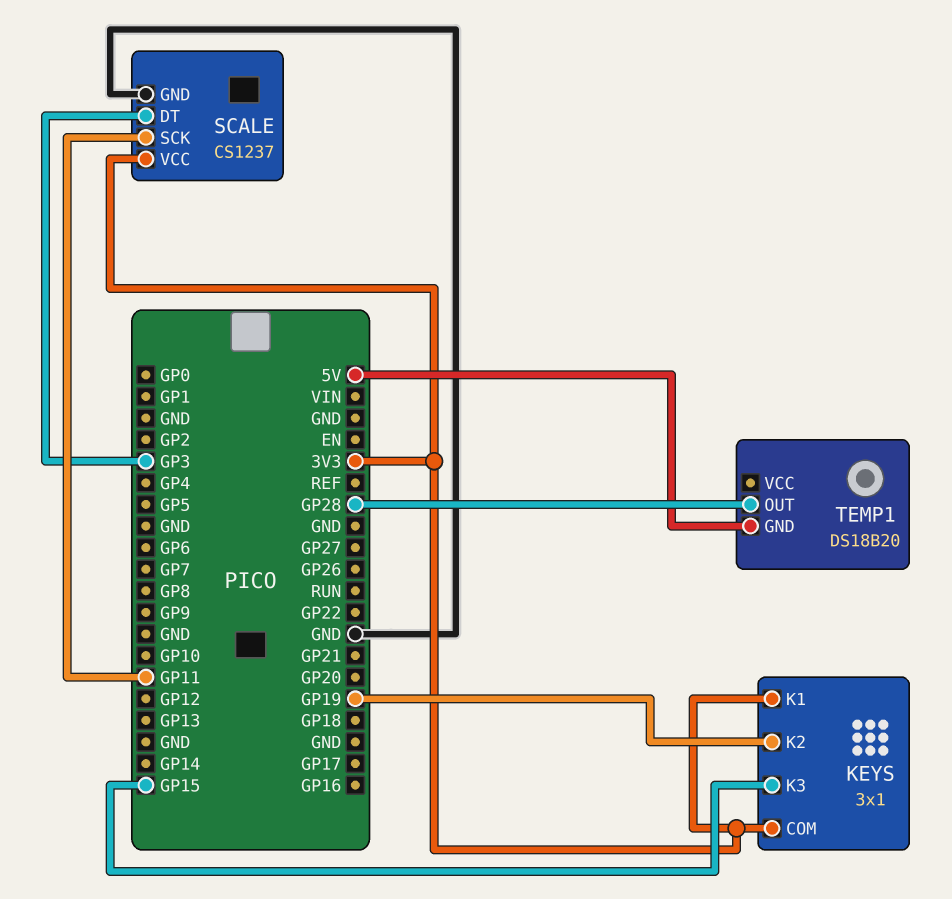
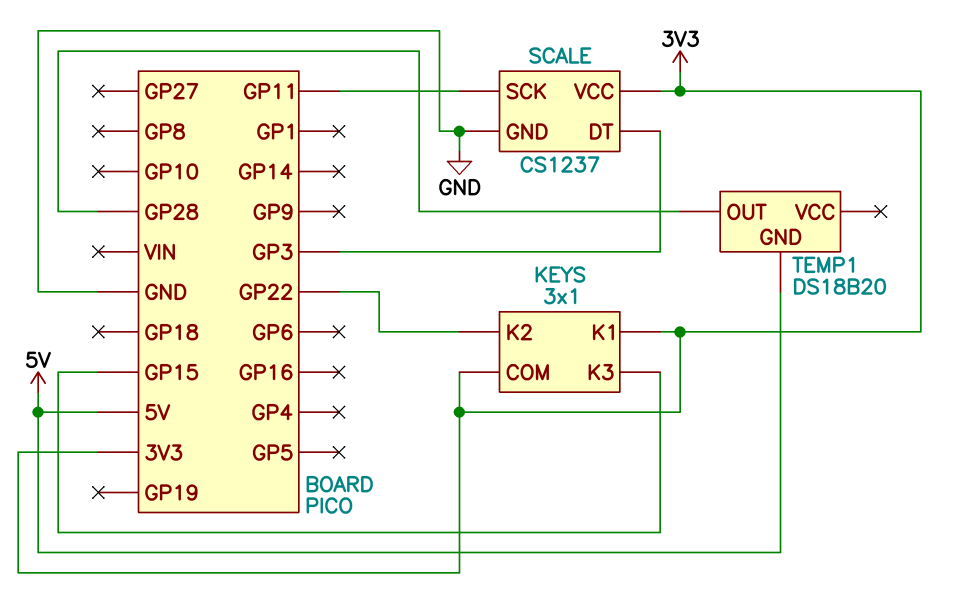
KEYS pin K2: GP19 -> GP22

